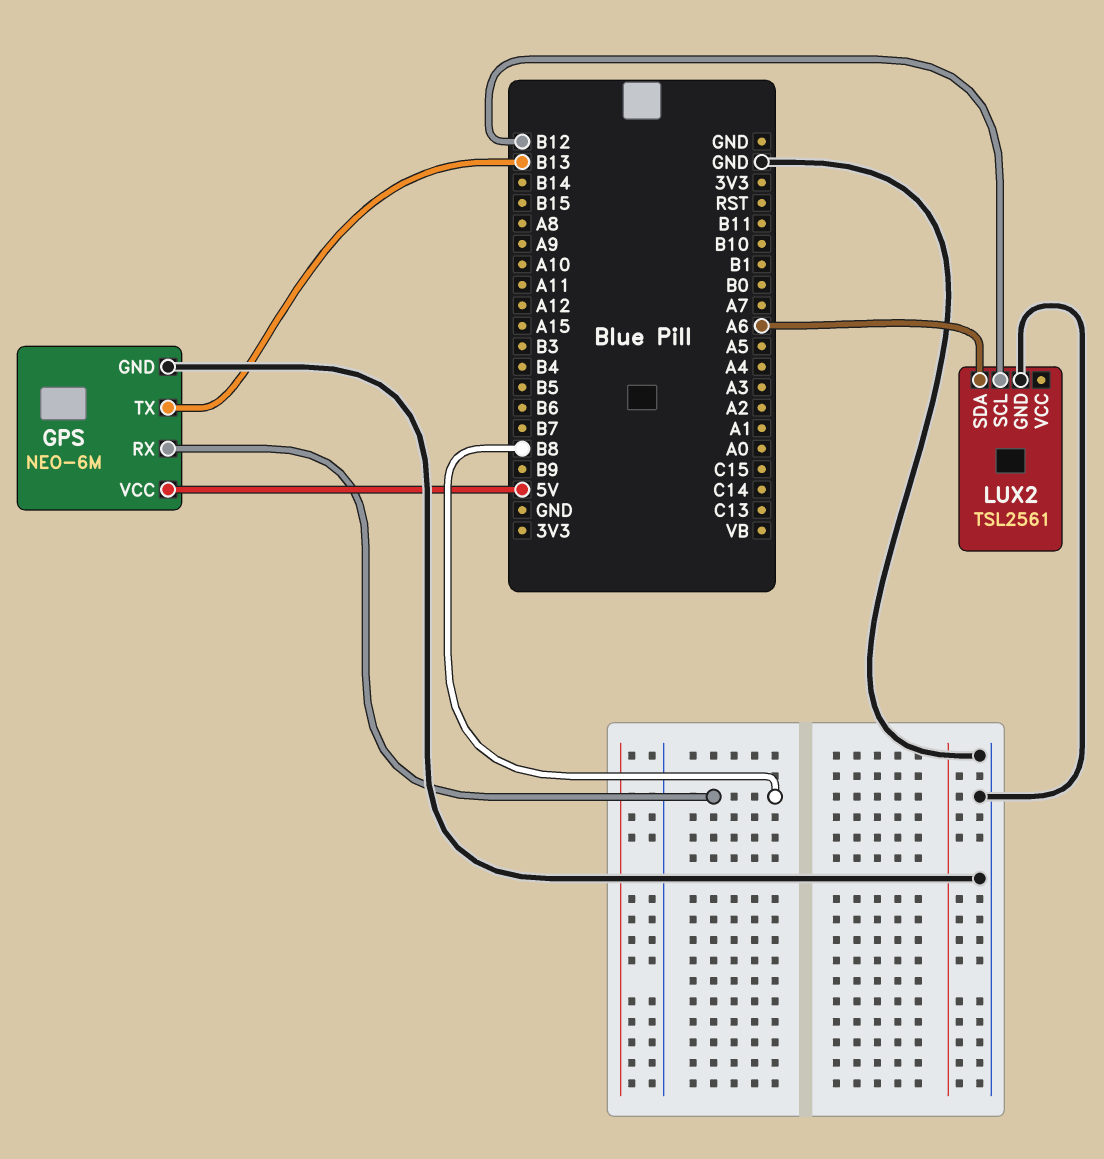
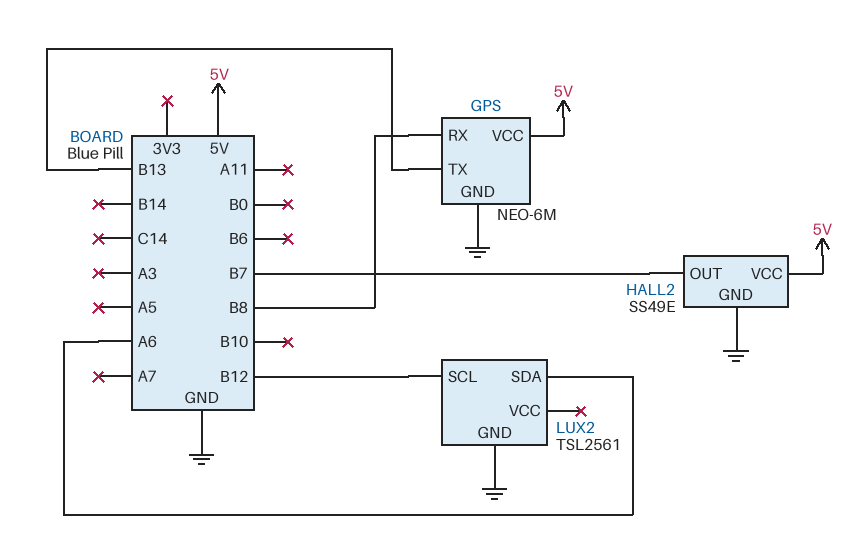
HALL2: none -> SS49E
HALL2 pin GND: none -> GND
HALL2 pin OUT: none -> B7
HALL2 pin VCC: none -> 5V

